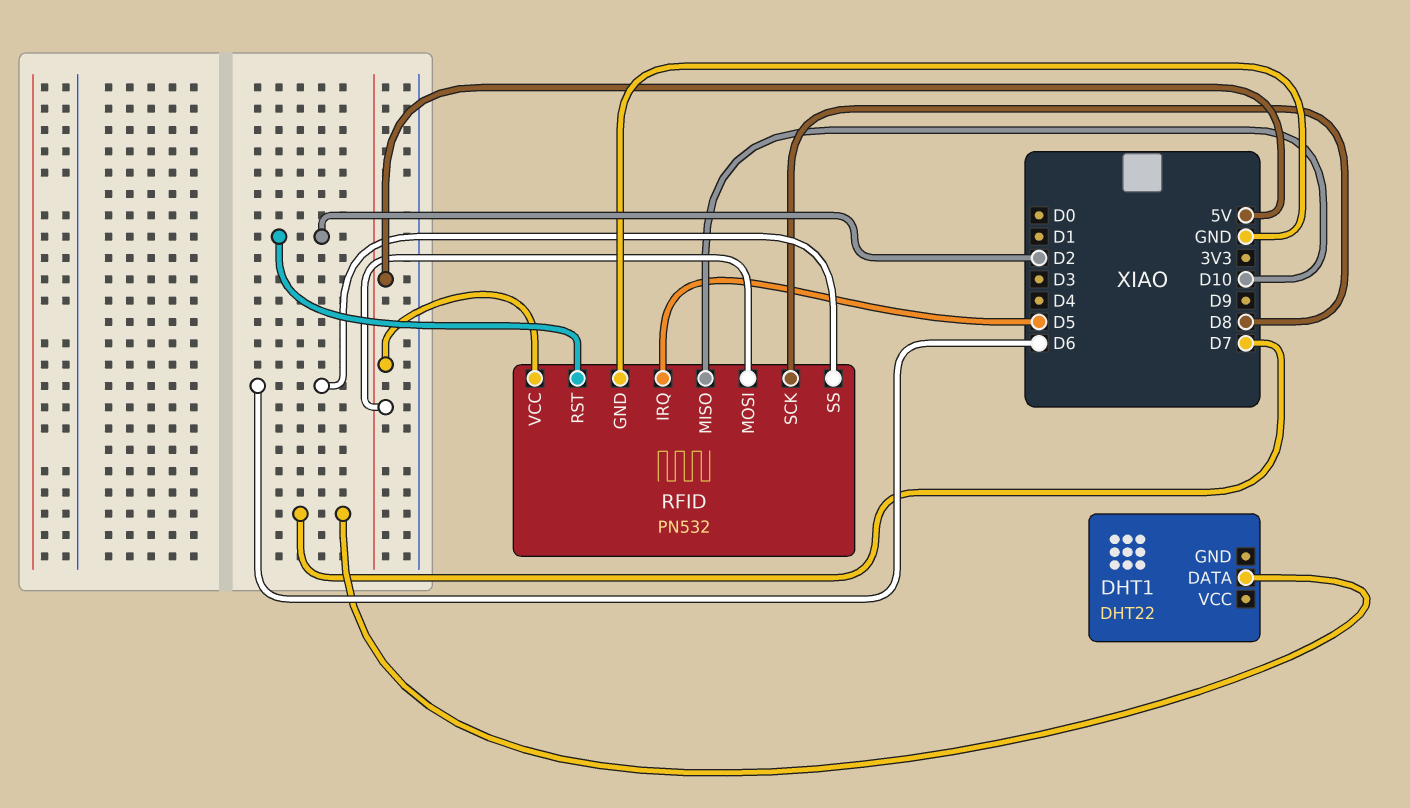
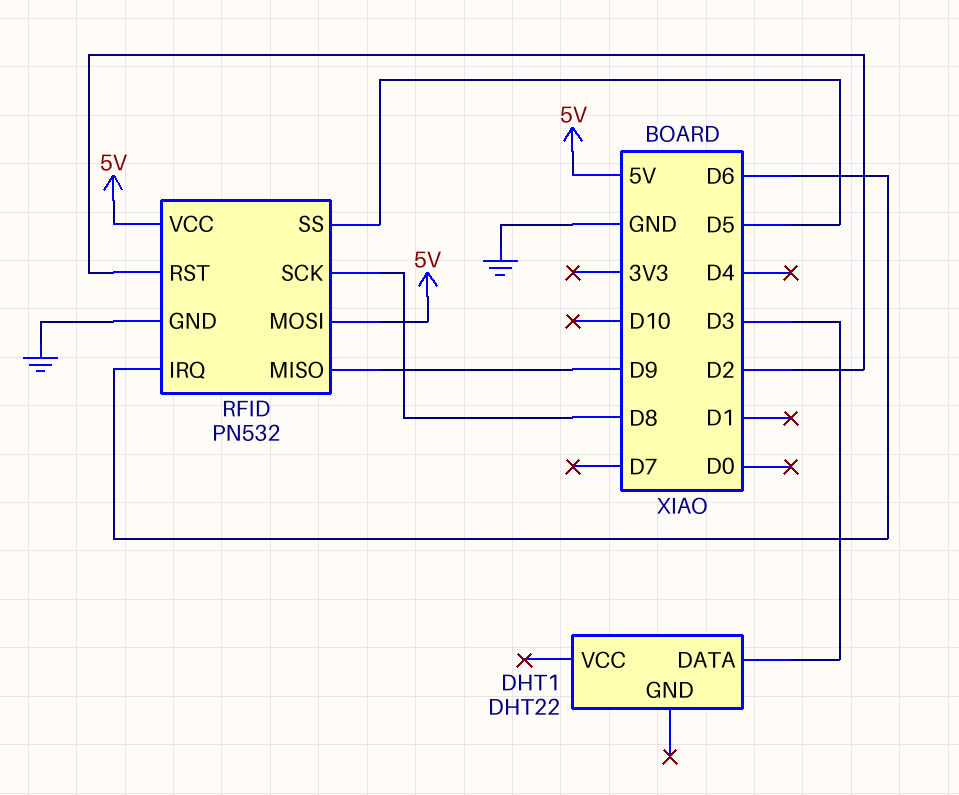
DHT1 pin DATA: D7 -> D3
RFID pin IRQ: D5 -> D6
RFID pin MISO: D10 -> D9
RFID pin SS: D6 -> D5

